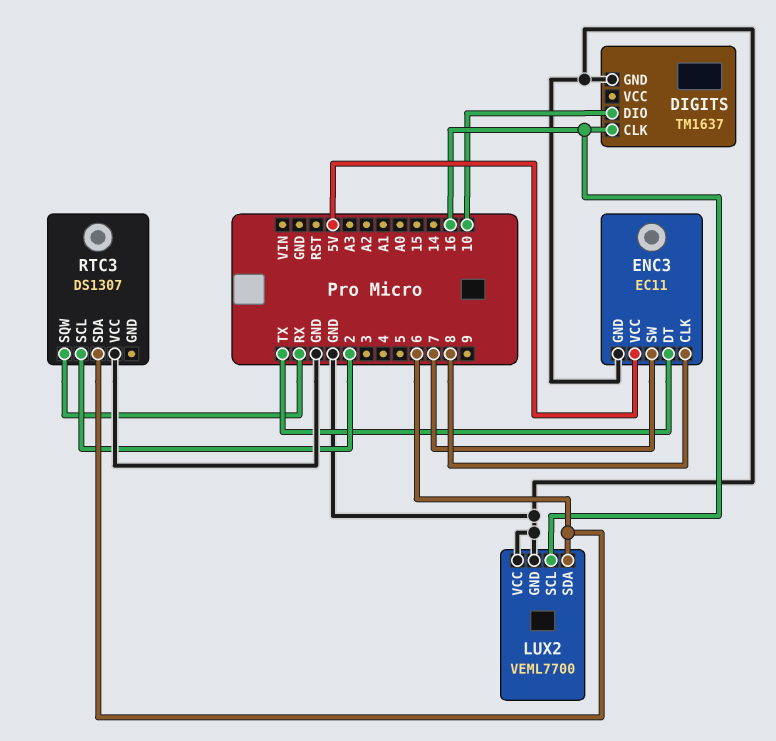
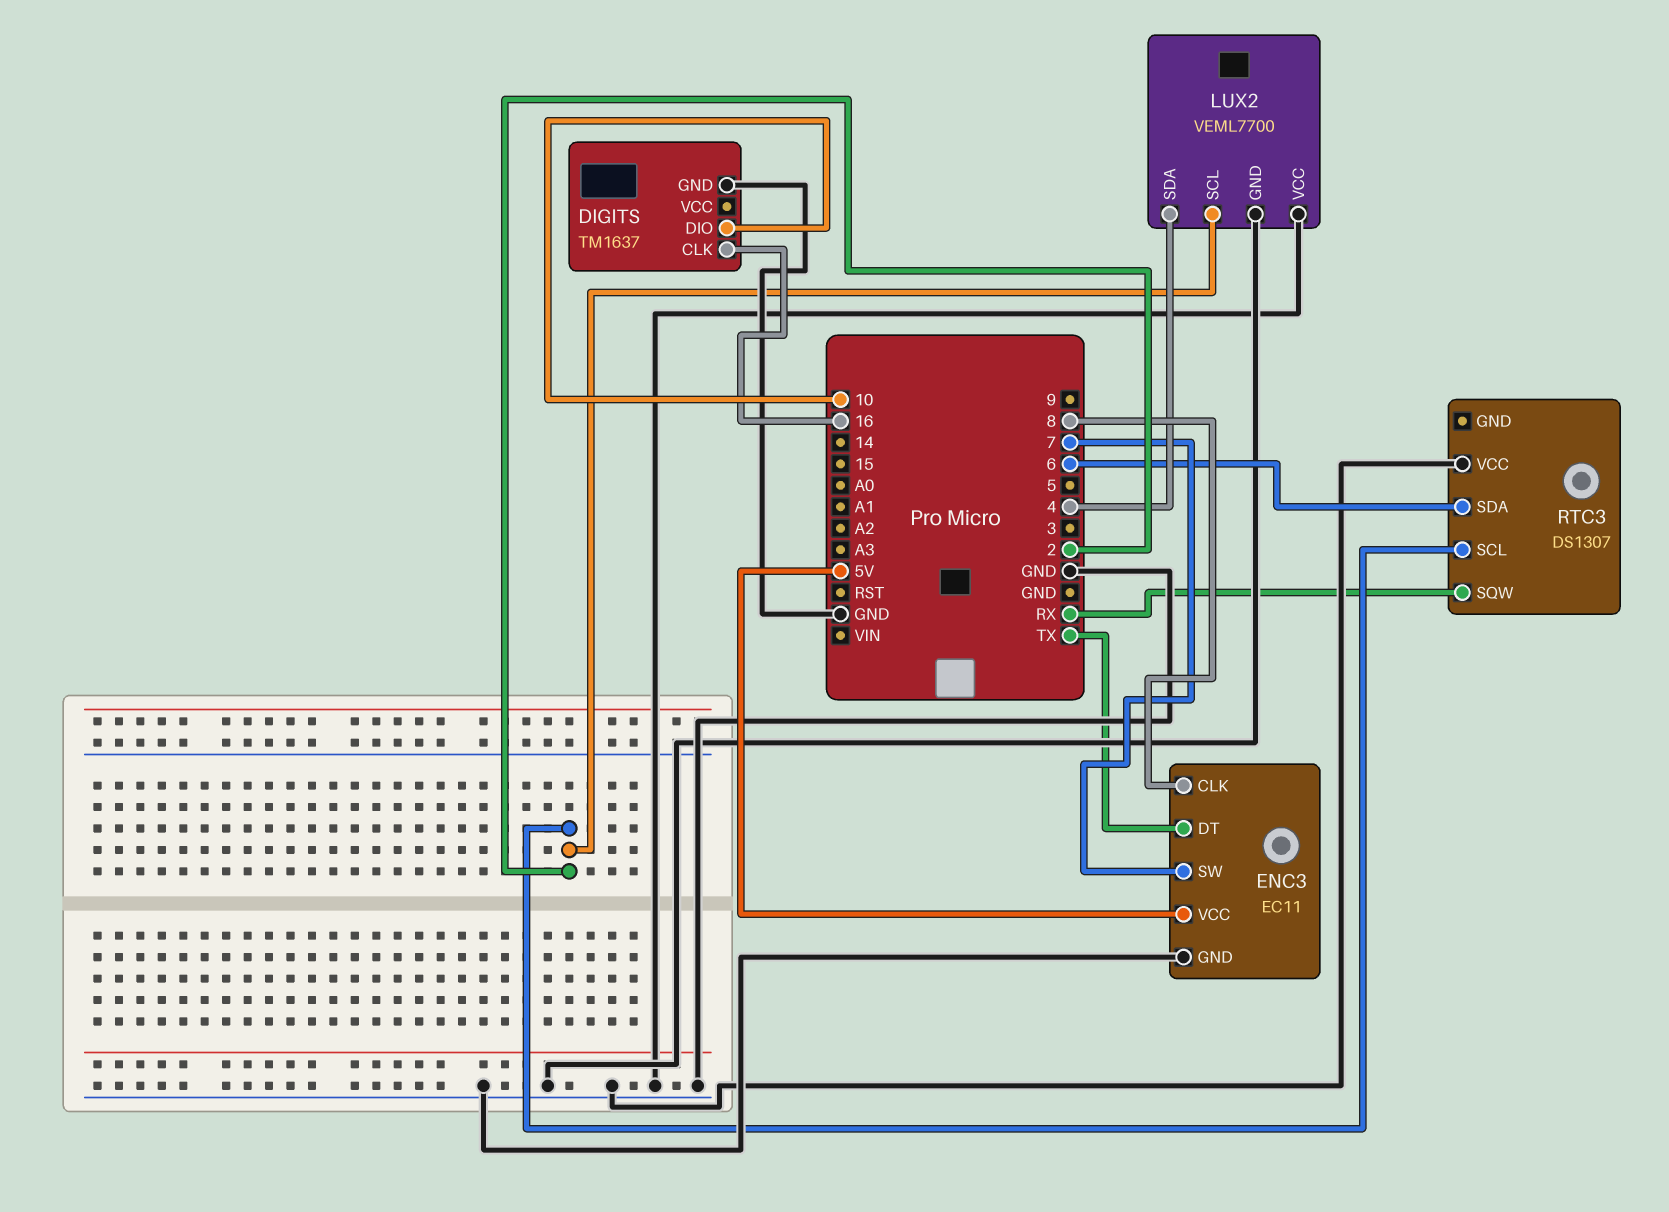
LUX2 pin SCL: 16 -> 2
LUX2 pin SDA: 6 -> 4

